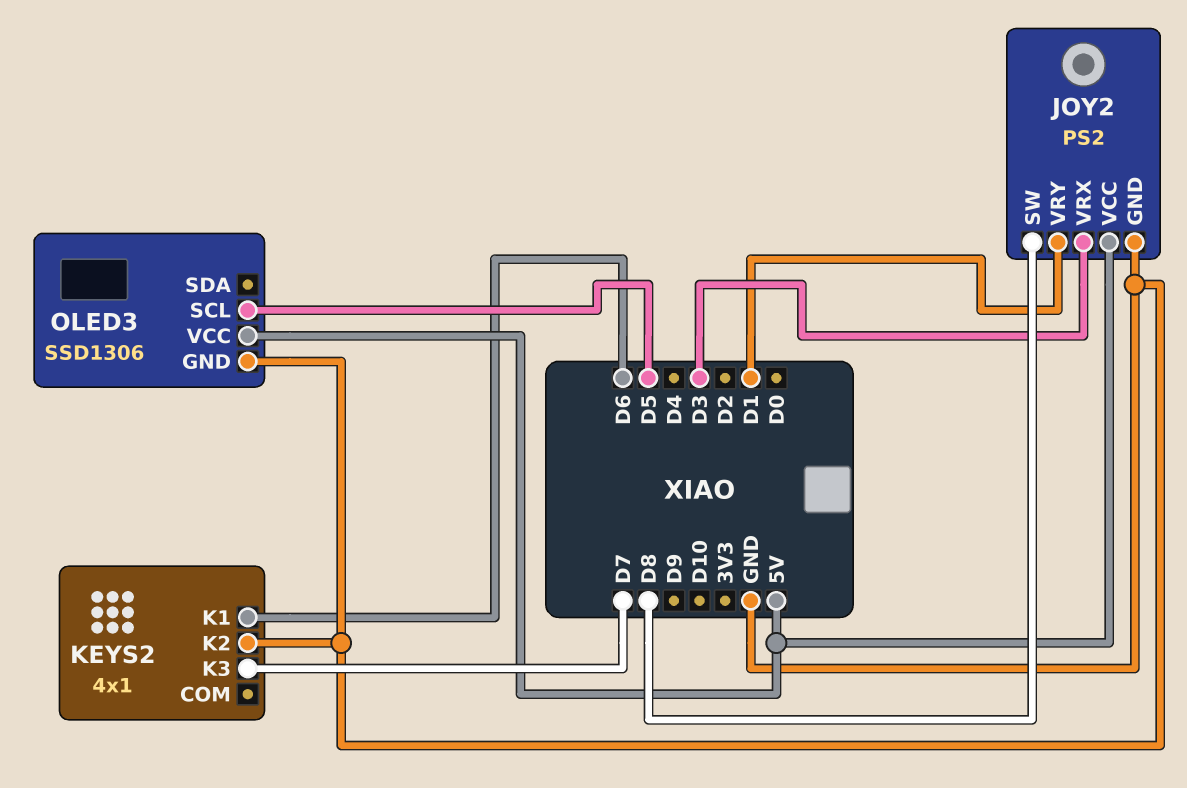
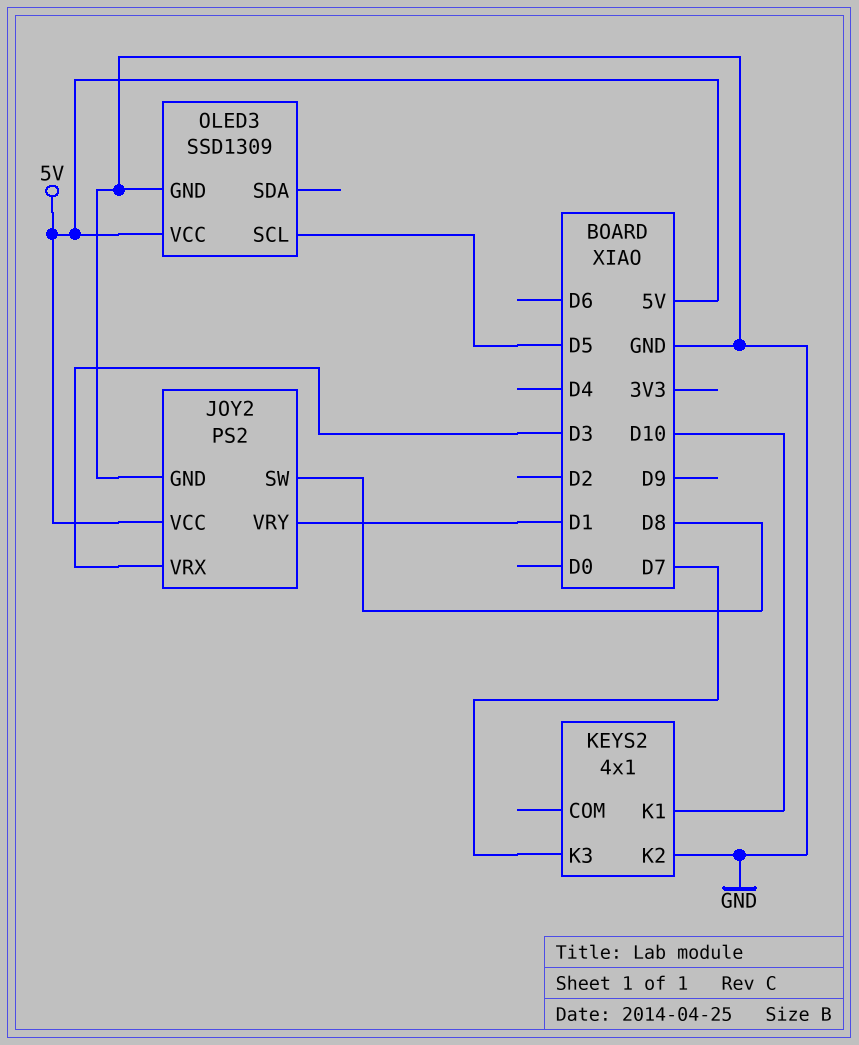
KEYS2 pin K1: D6 -> D10
OLED3: SSD1306 -> SSD1309

